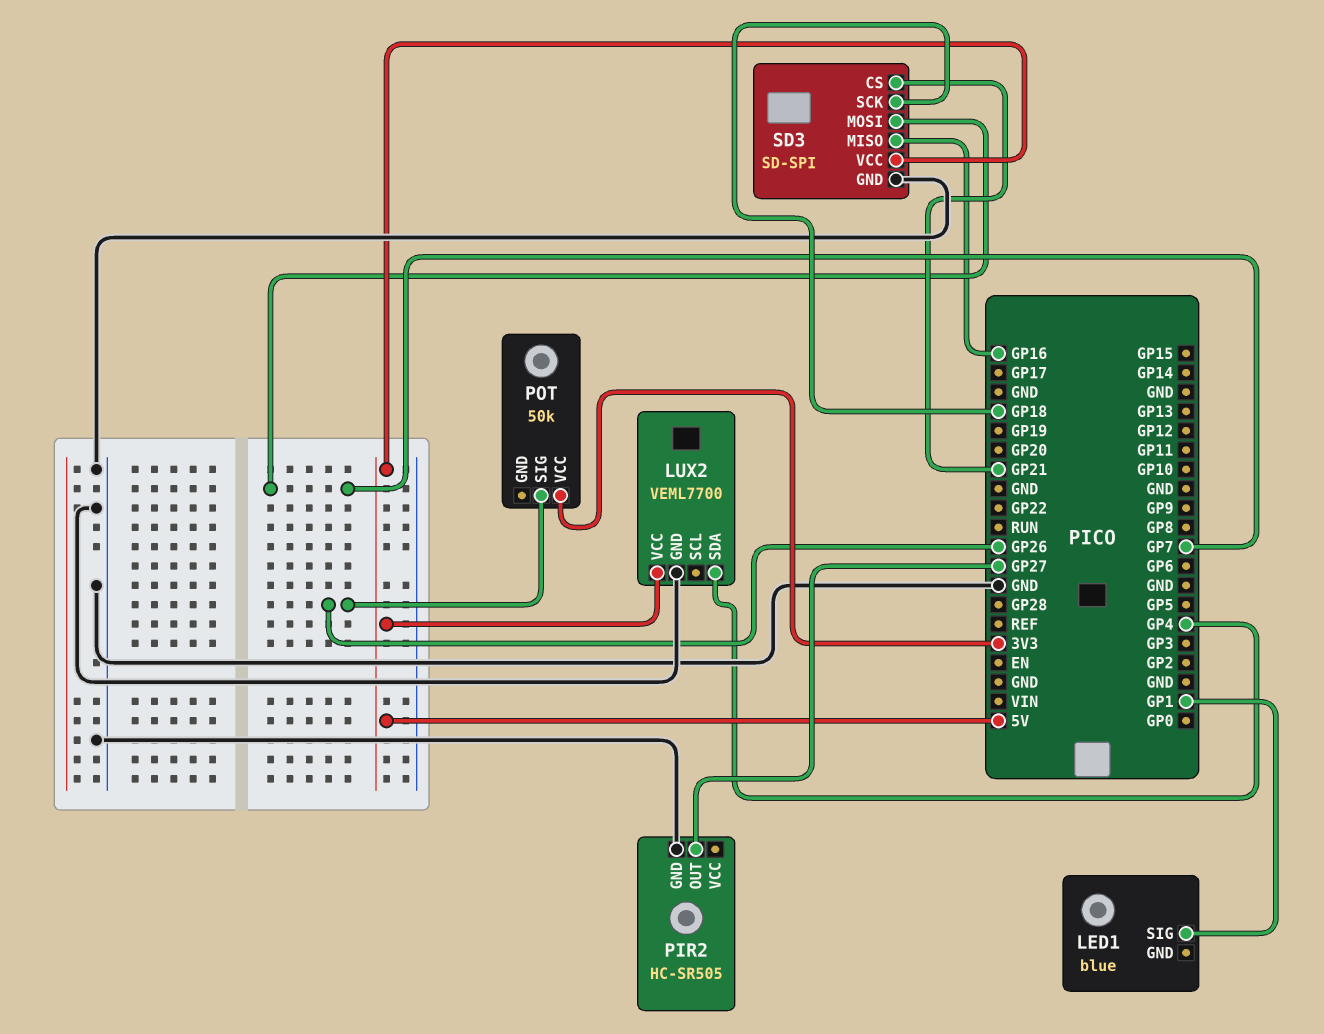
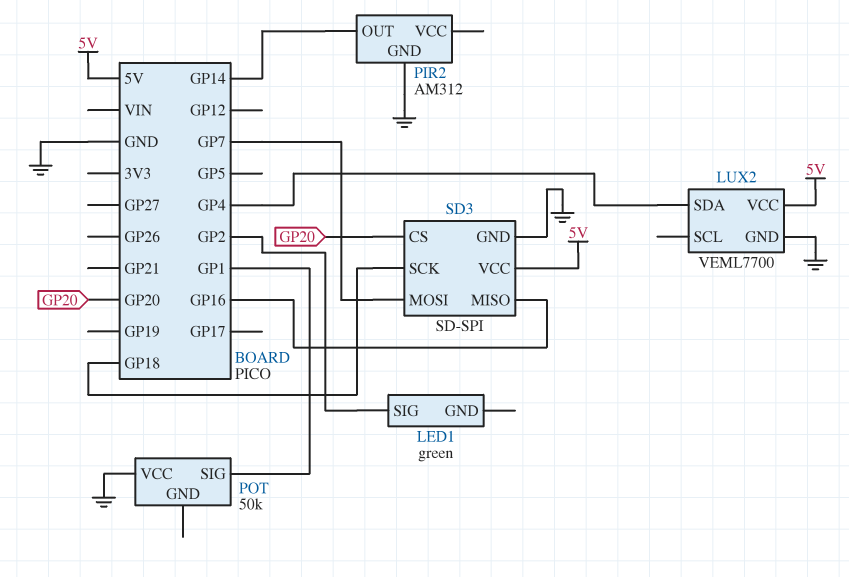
LED1: blue -> green
LED1 pin SIG: GP1 -> GP2
PIR2: HC-SR505 -> AM312
PIR2 pin OUT: GP27 -> GP14
POT pin SIG: GP26 -> GP1
POT pin VCC: 3V3 -> GND
SD3 pin CS: GP21 -> GP20

